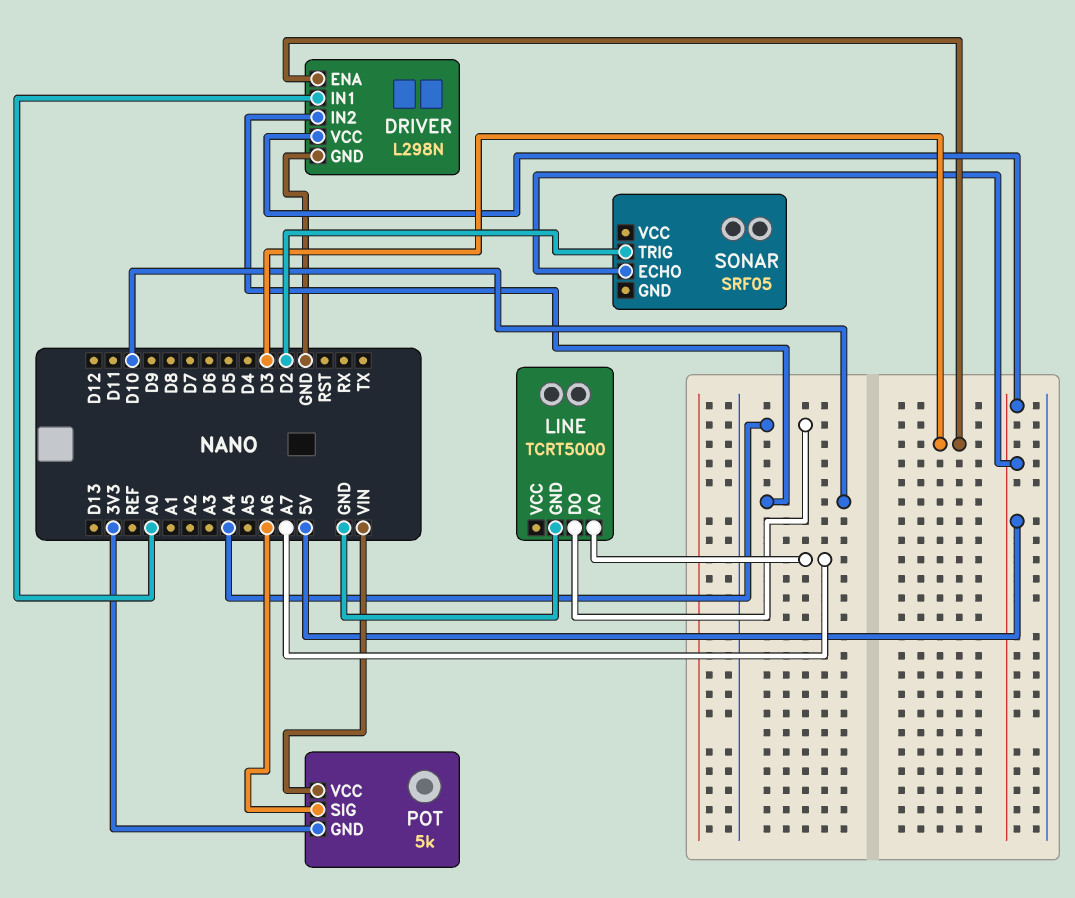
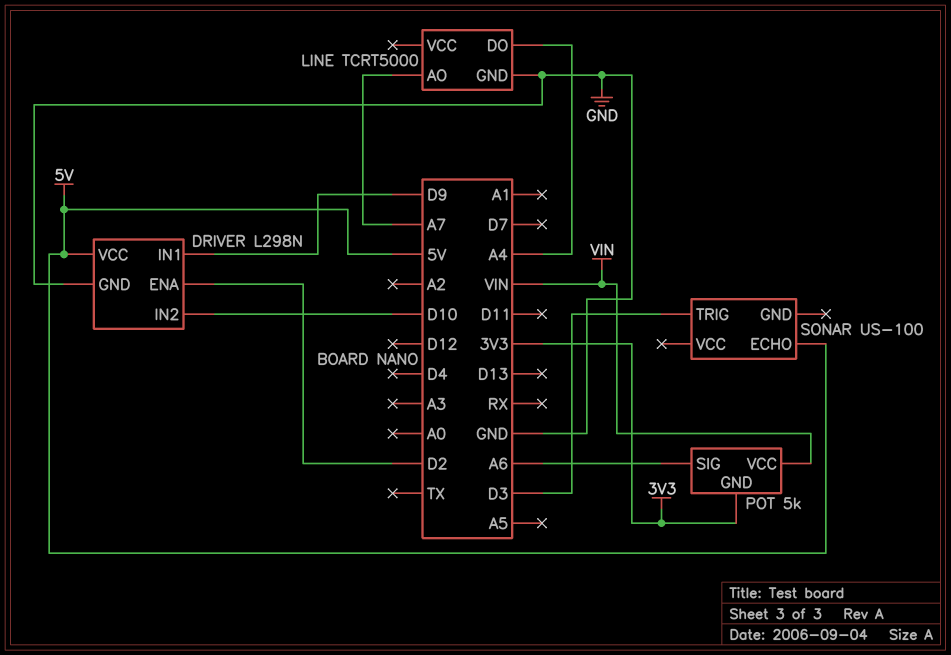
DRIVER pin ENA: D3 -> D2
DRIVER pin IN1: A0 -> D9
SONAR: SRF05 -> US-100
SONAR pin TRIG: D2 -> D3

